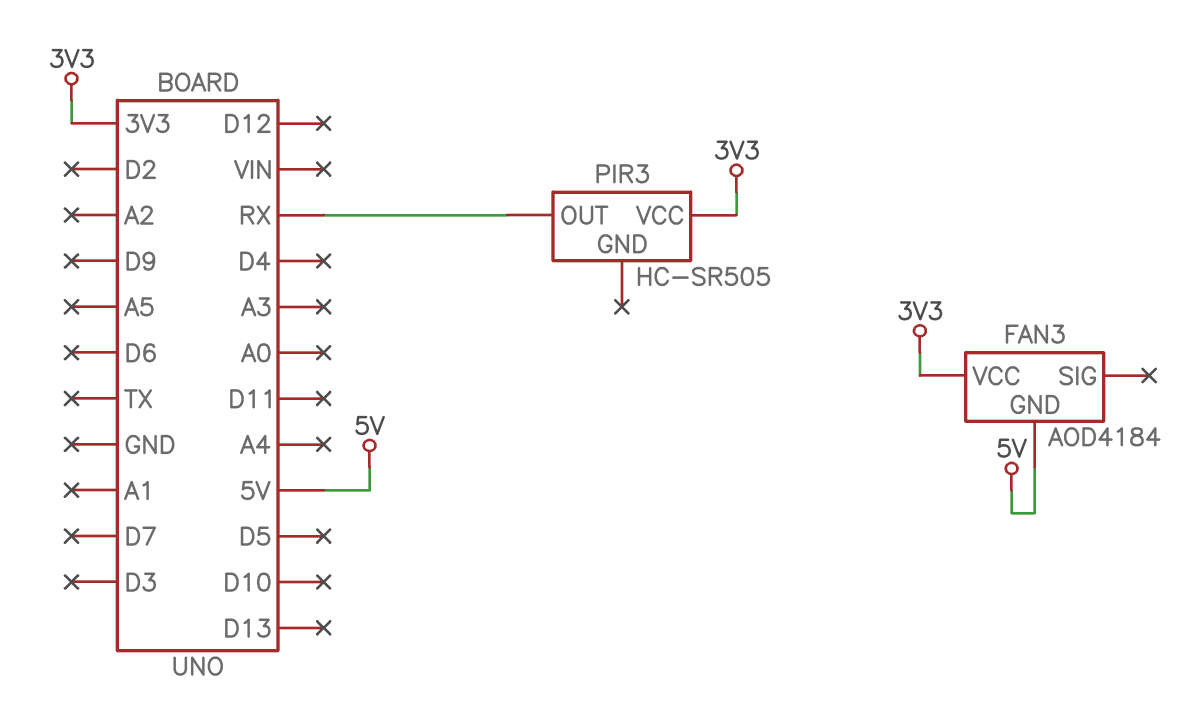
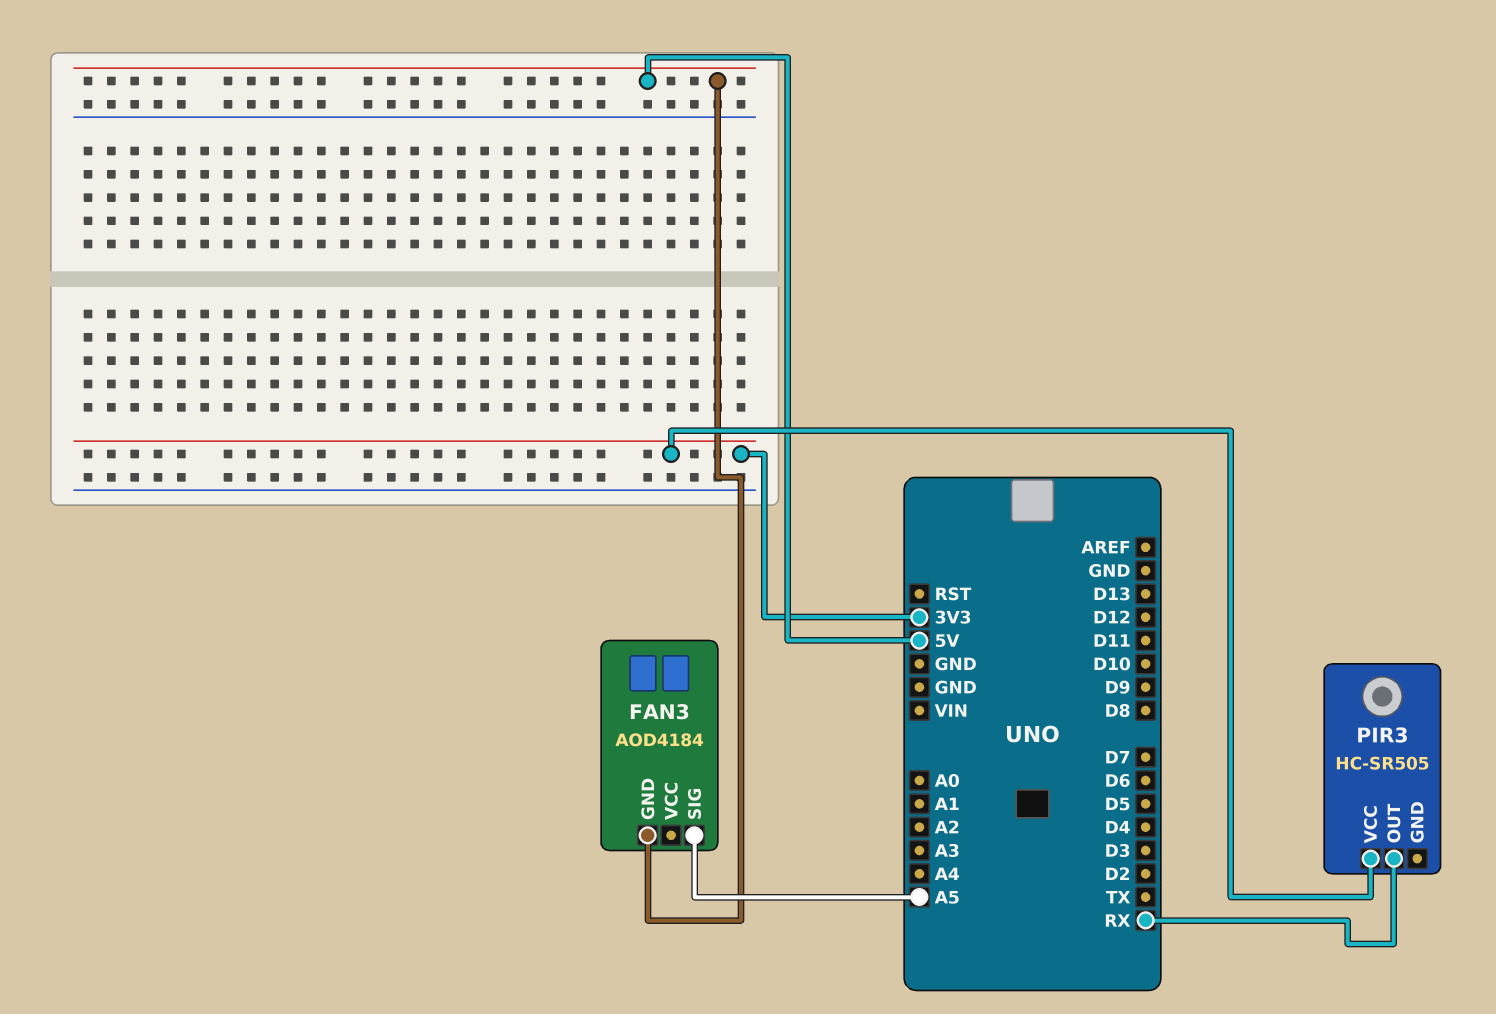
FAN3 pin SIG: none -> A5
FAN3 pin VCC: 3V3 -> none

